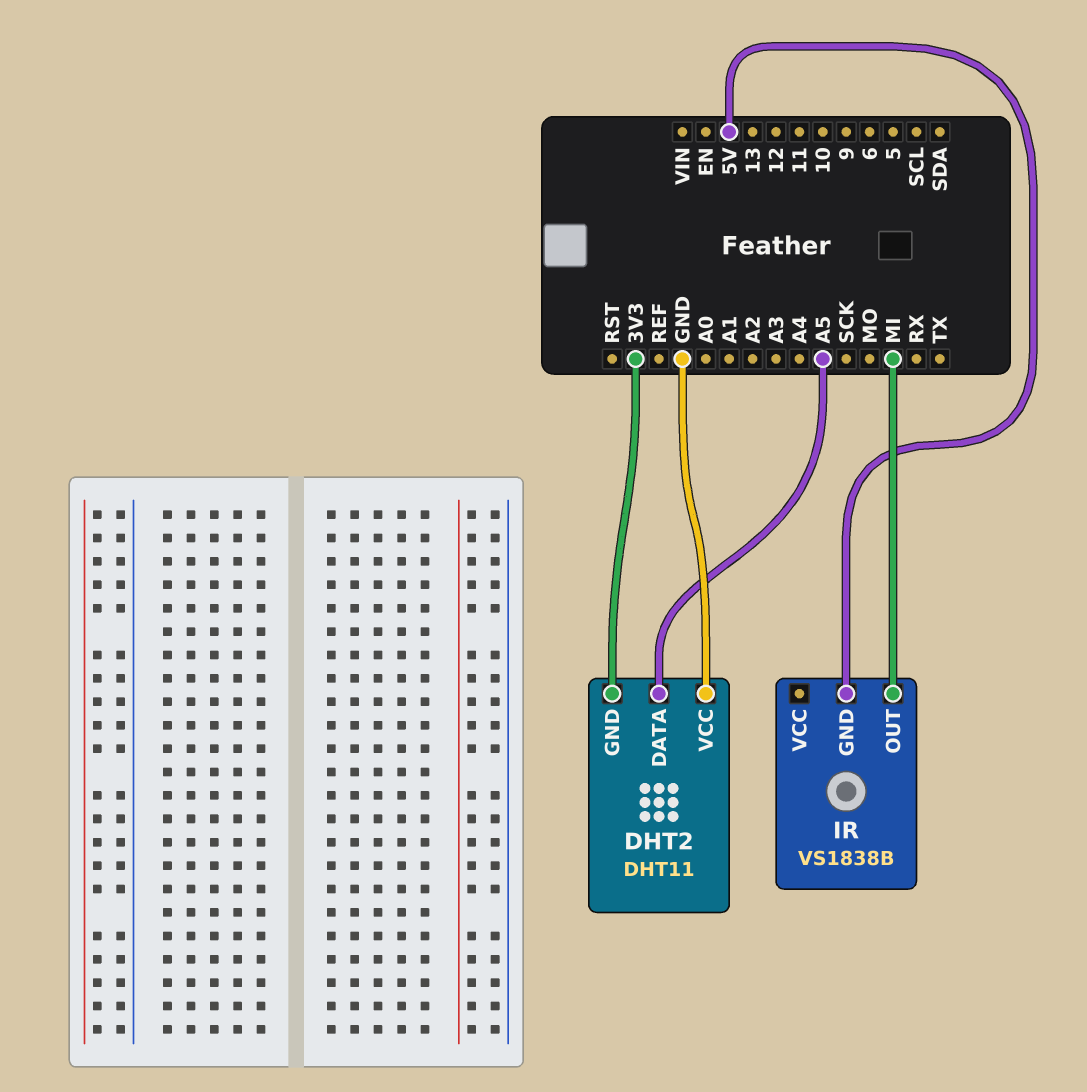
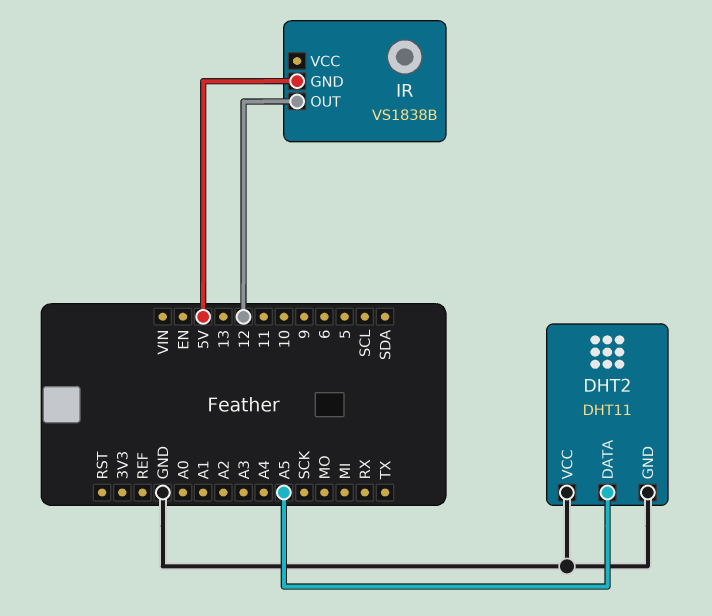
DHT2 pin GND: 3V3 -> GND
IR pin OUT: MI -> 12

